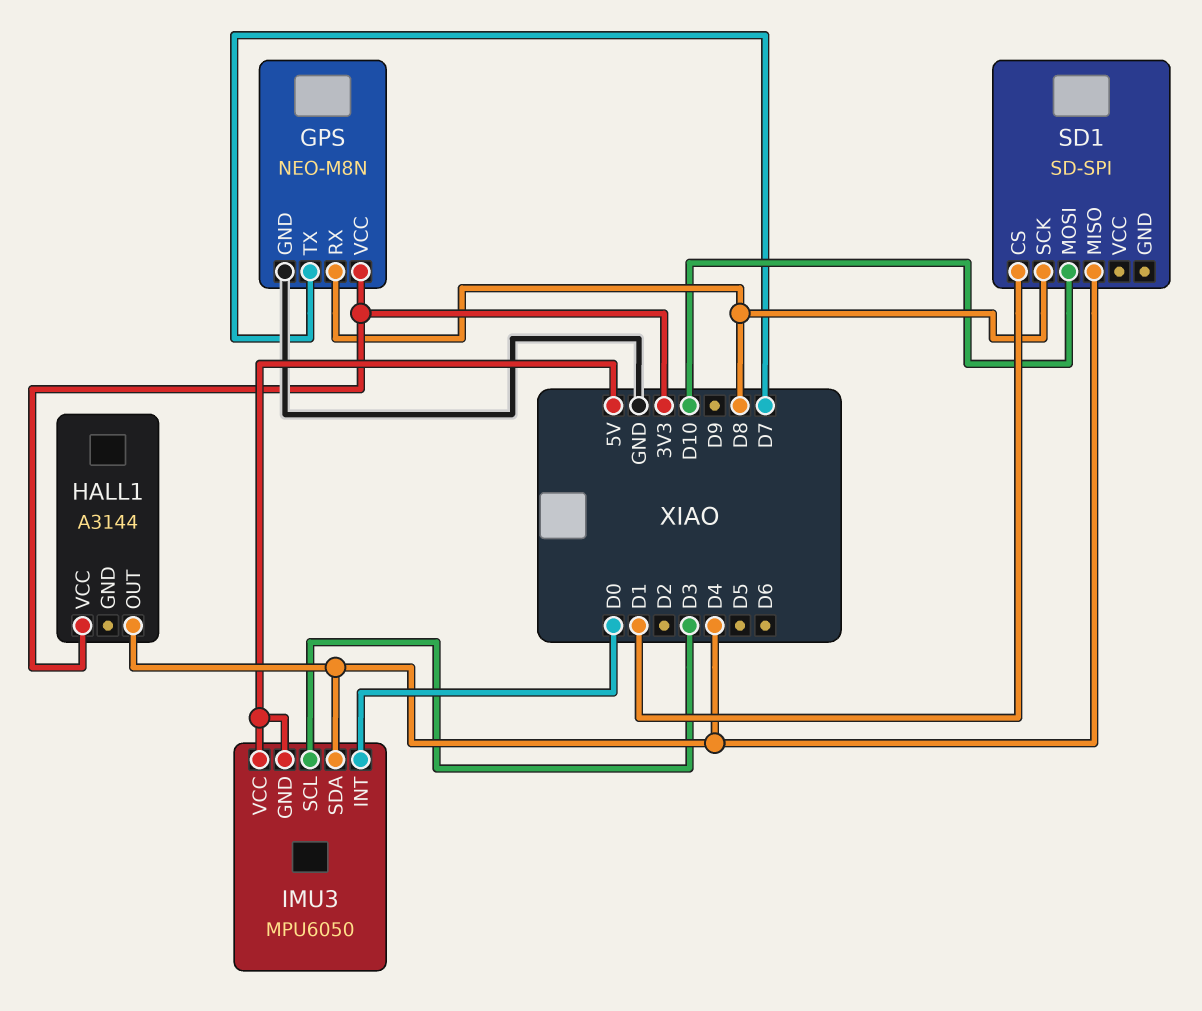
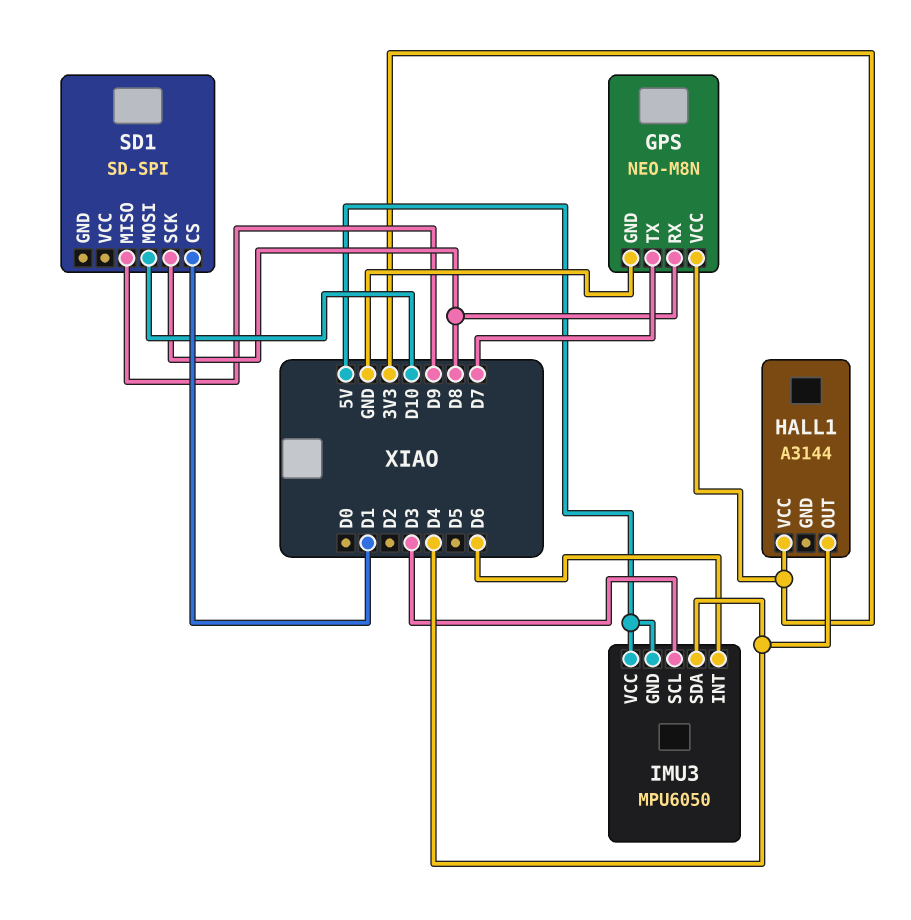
IMU3 pin INT: D0 -> D6
SD1 pin MISO: D4 -> D9

